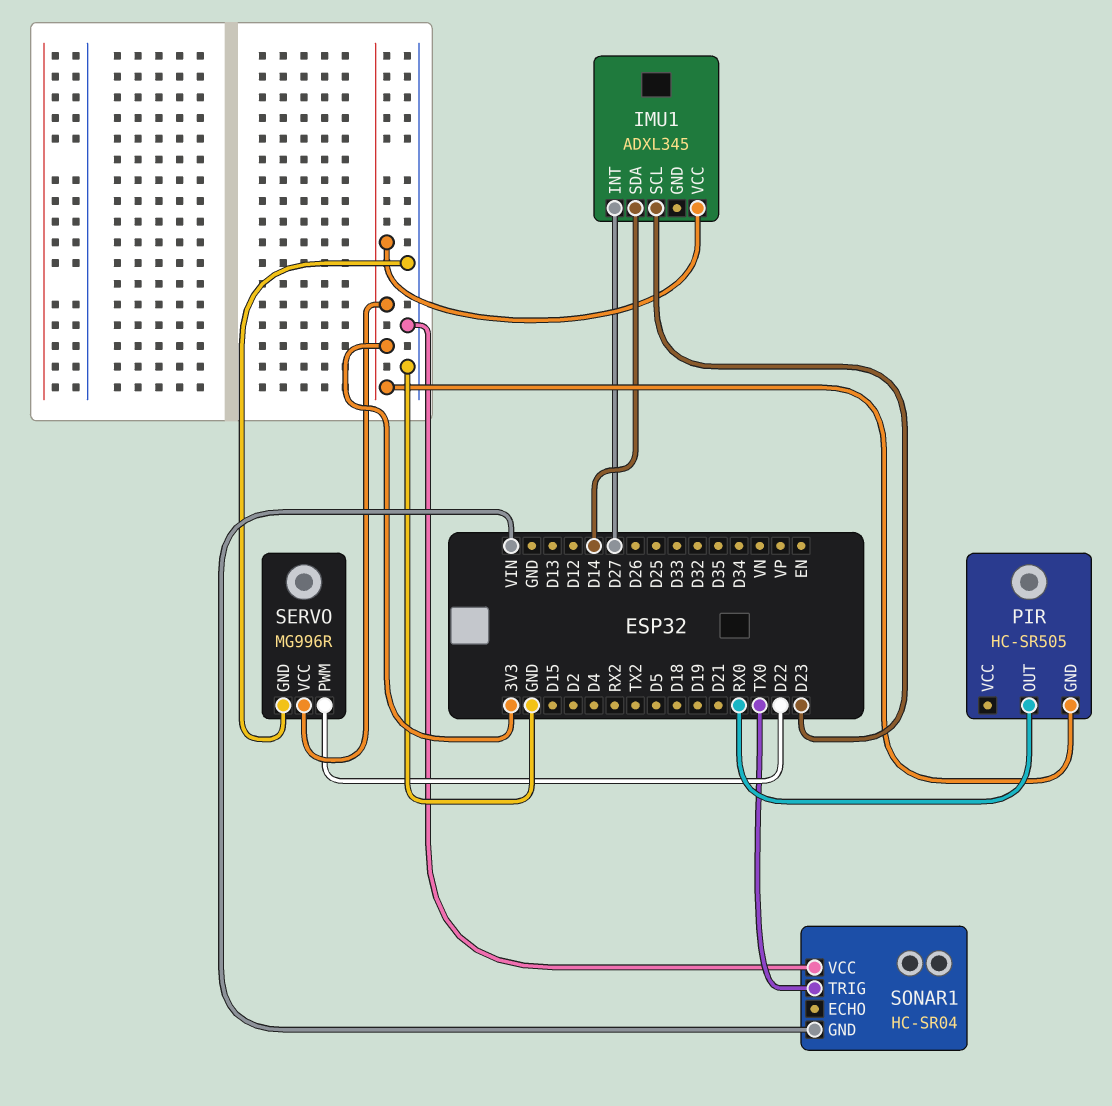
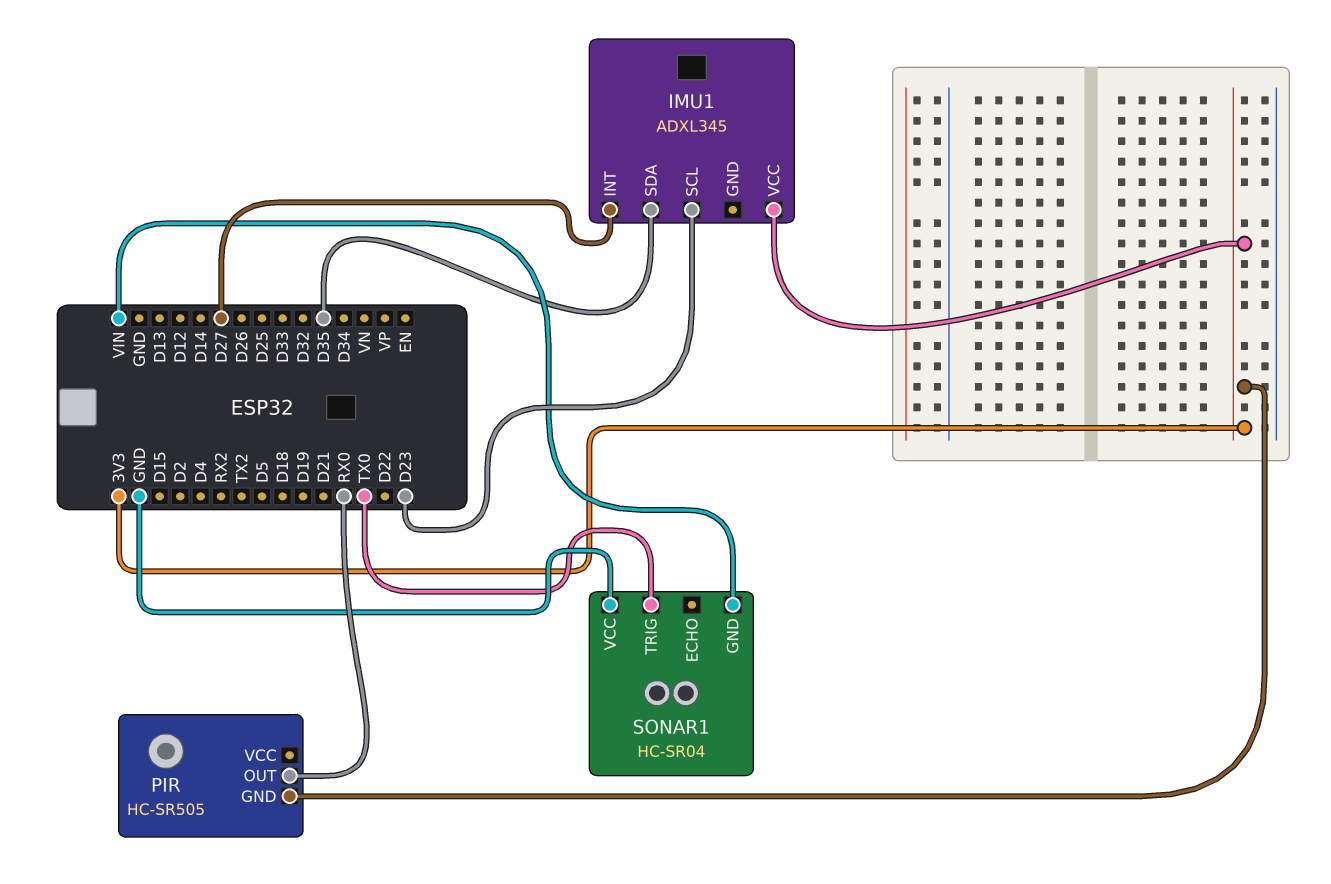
IMU1 pin SDA: D14 -> D35
SERVO: MG996R -> none
SERVO pin GND: GND -> none
SERVO pin PWM: D22 -> none
SERVO pin VCC: 3V3 -> none

